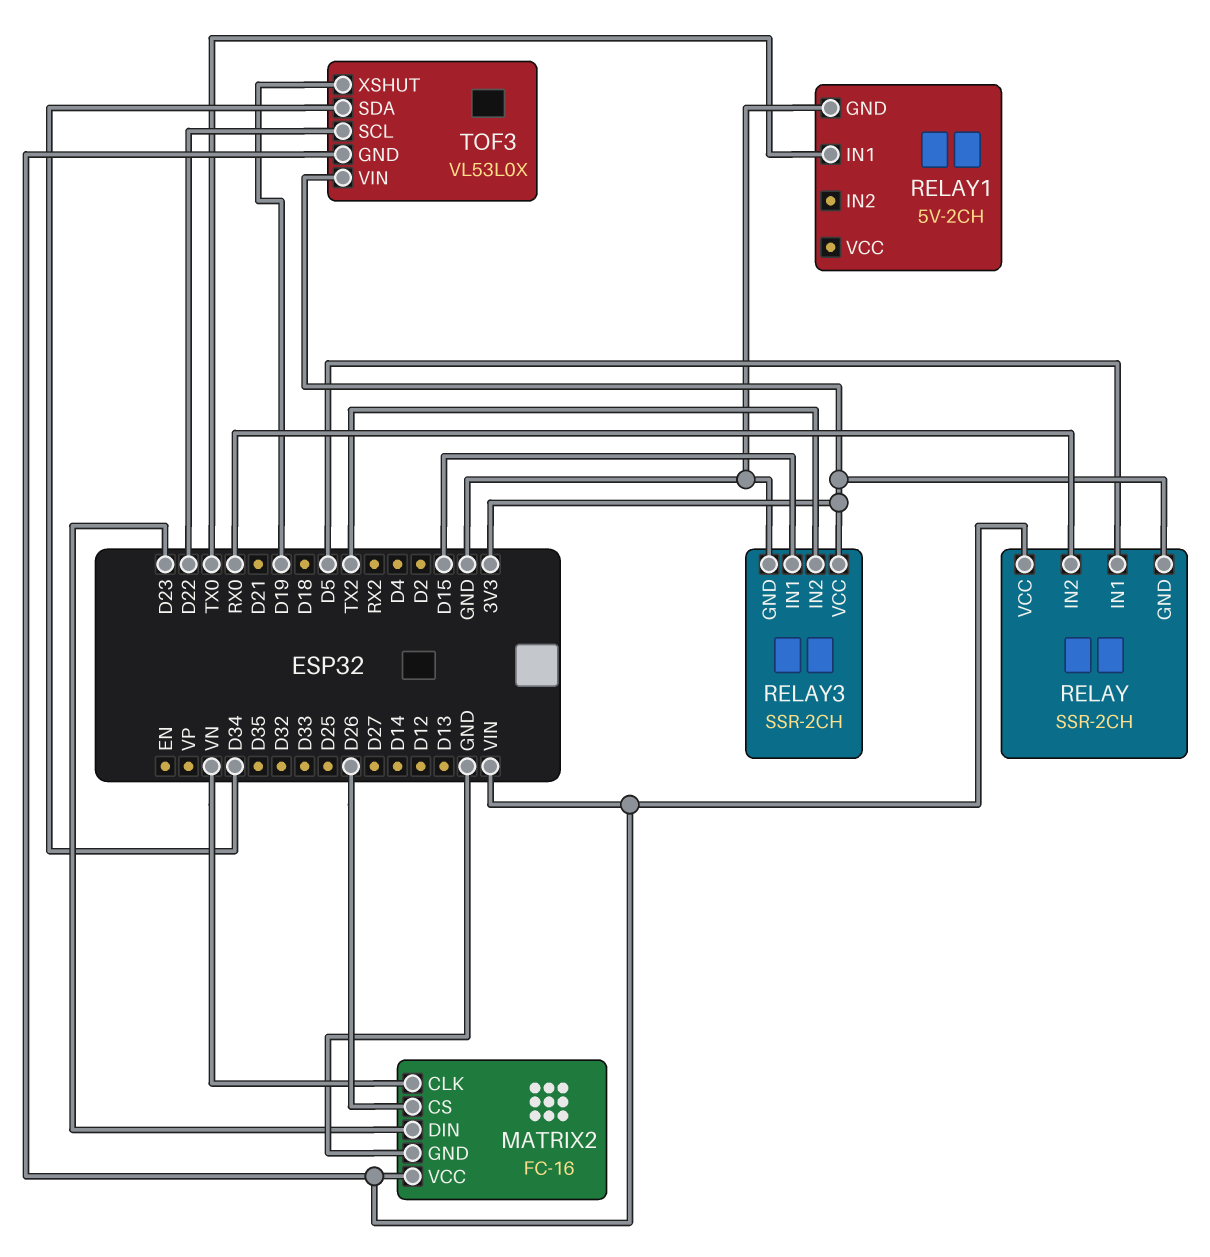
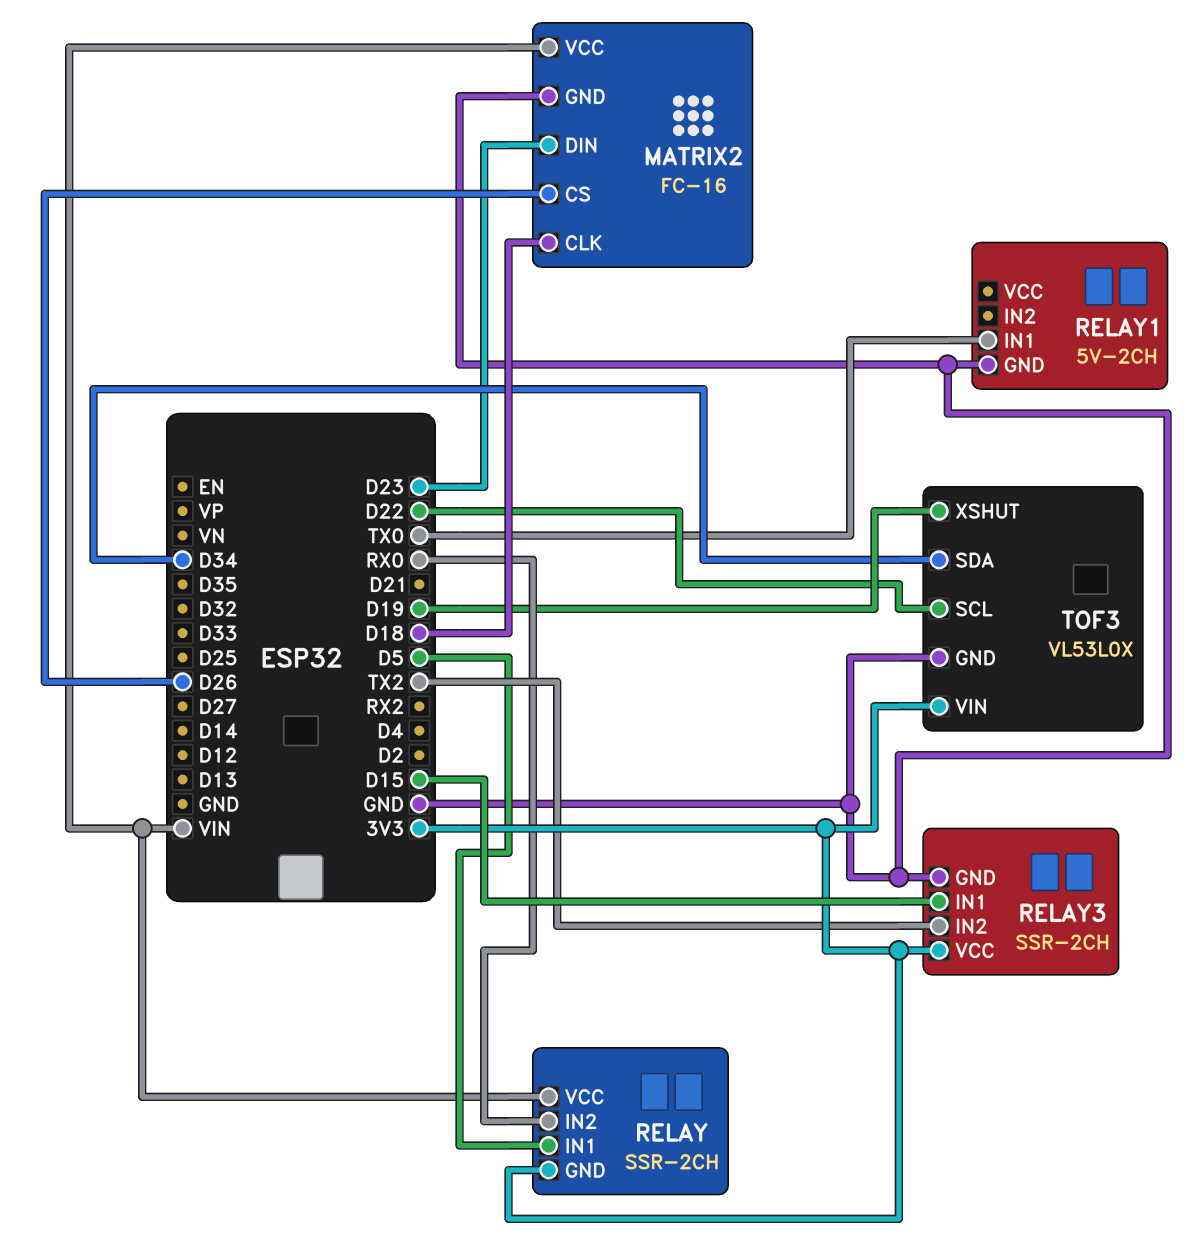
MATRIX2 pin CLK: VN -> D18
TOF3 pin GND: VIN -> GND

